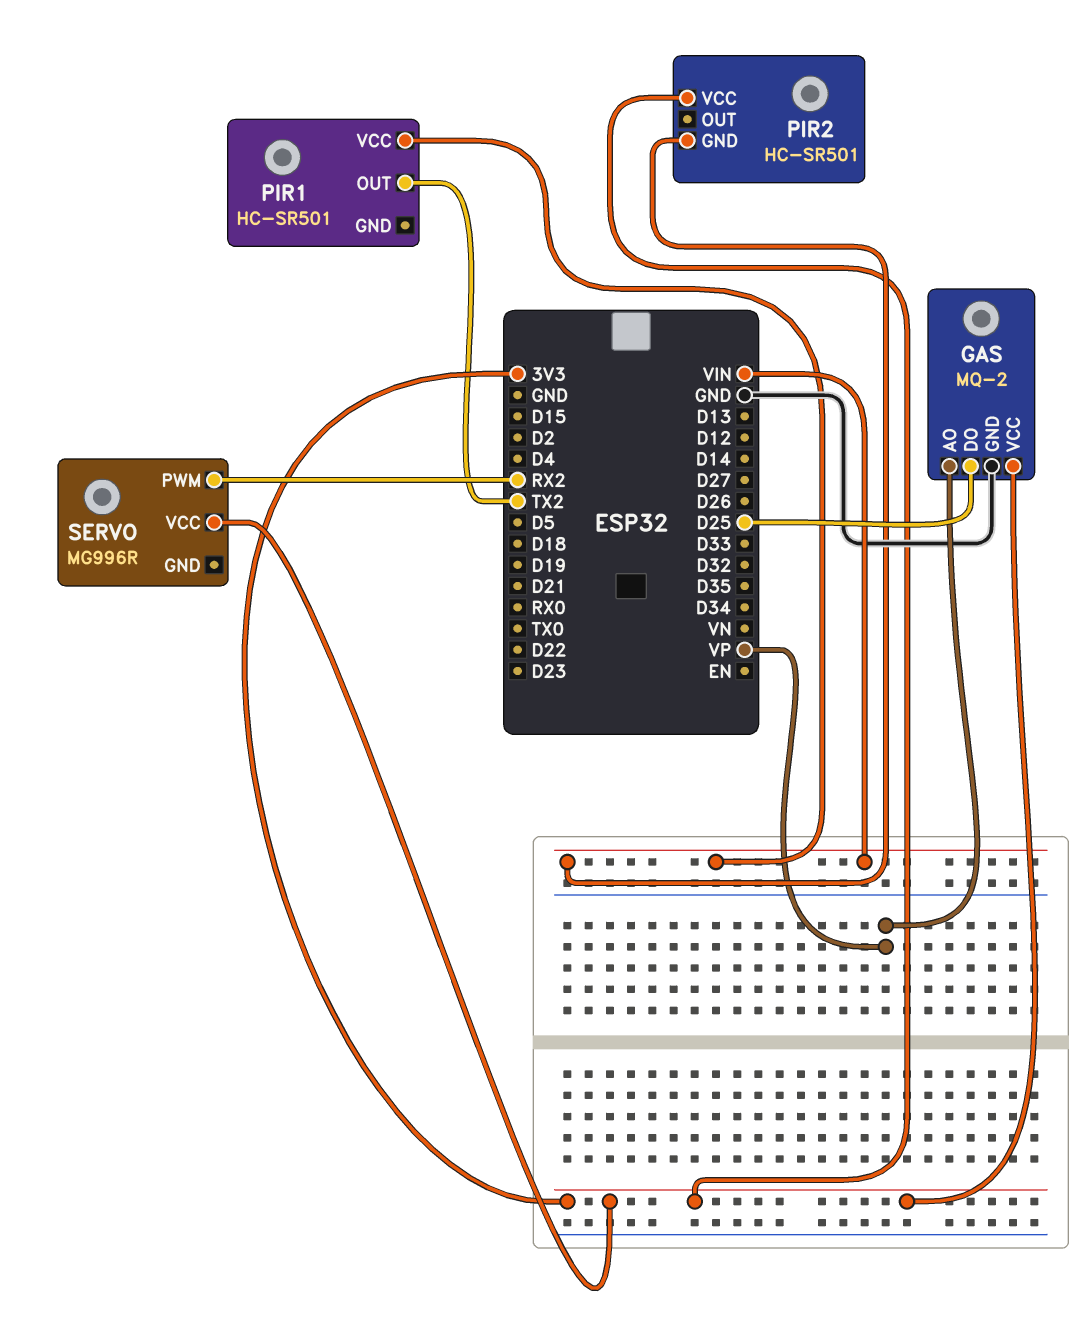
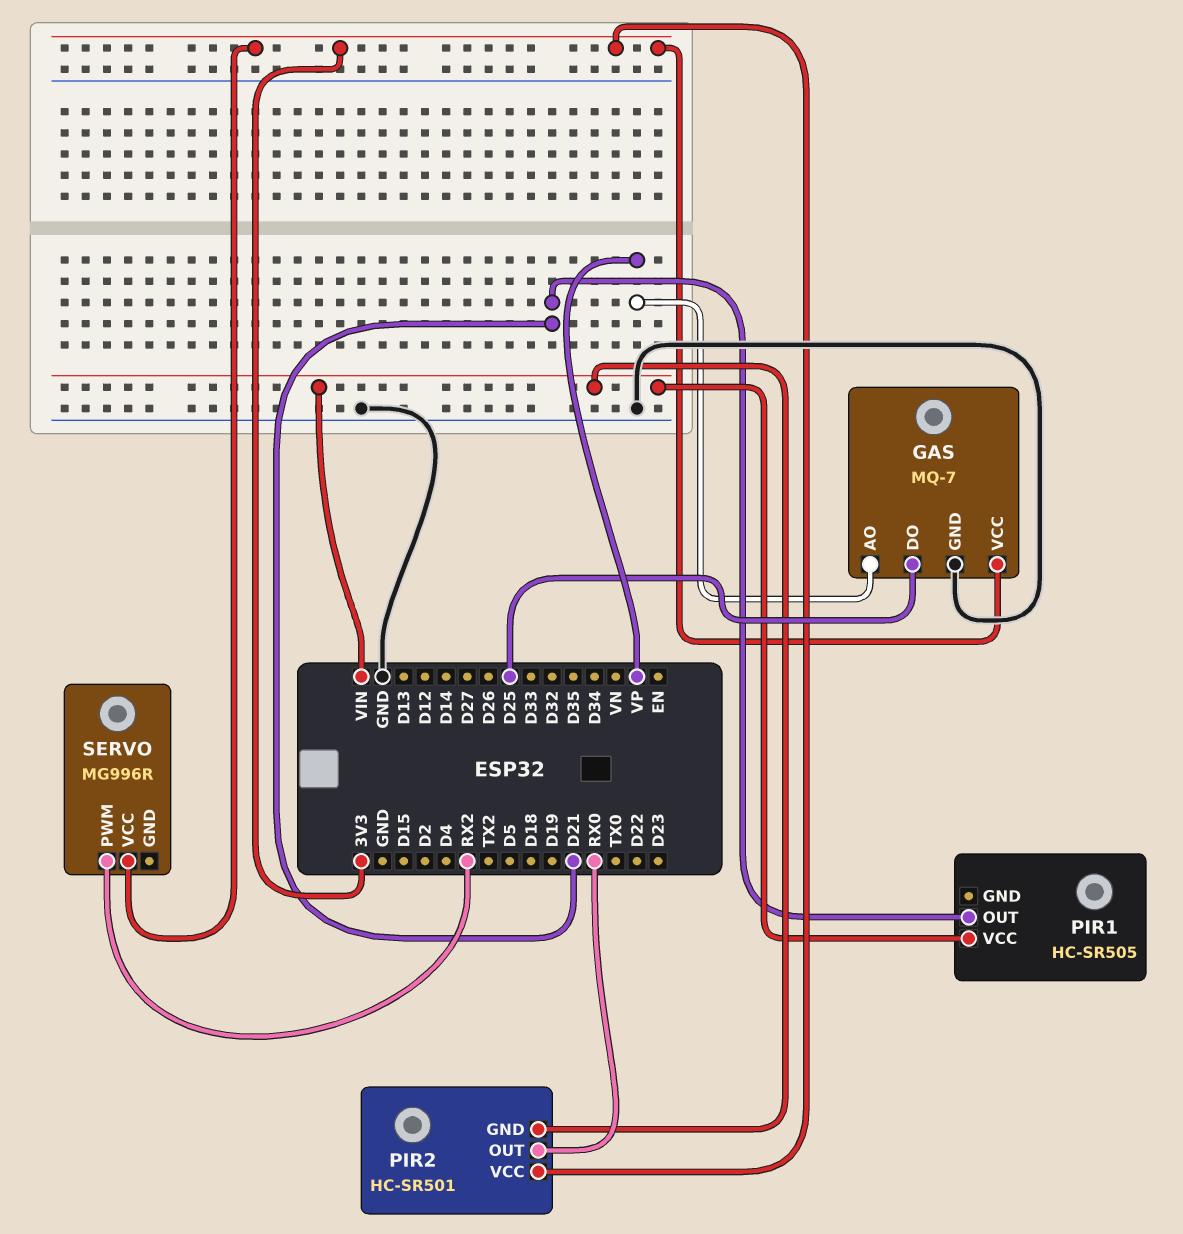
GAS: MQ-2 -> MQ-7
PIR1: HC-SR501 -> HC-SR505
PIR1 pin OUT: TX2 -> D21
PIR2 pin OUT: none -> RX0

